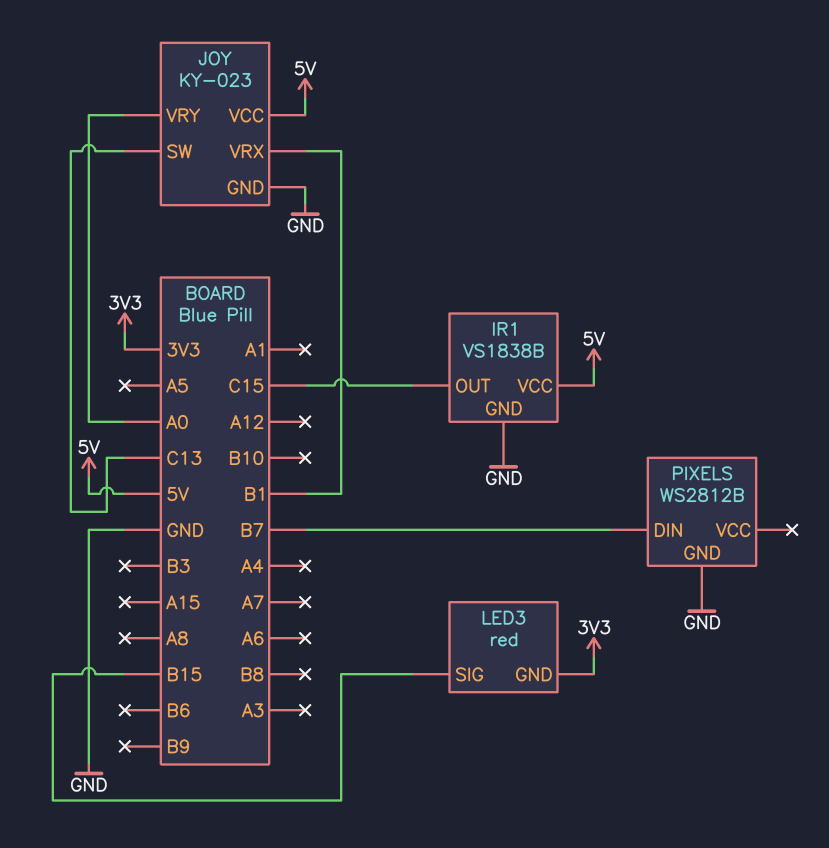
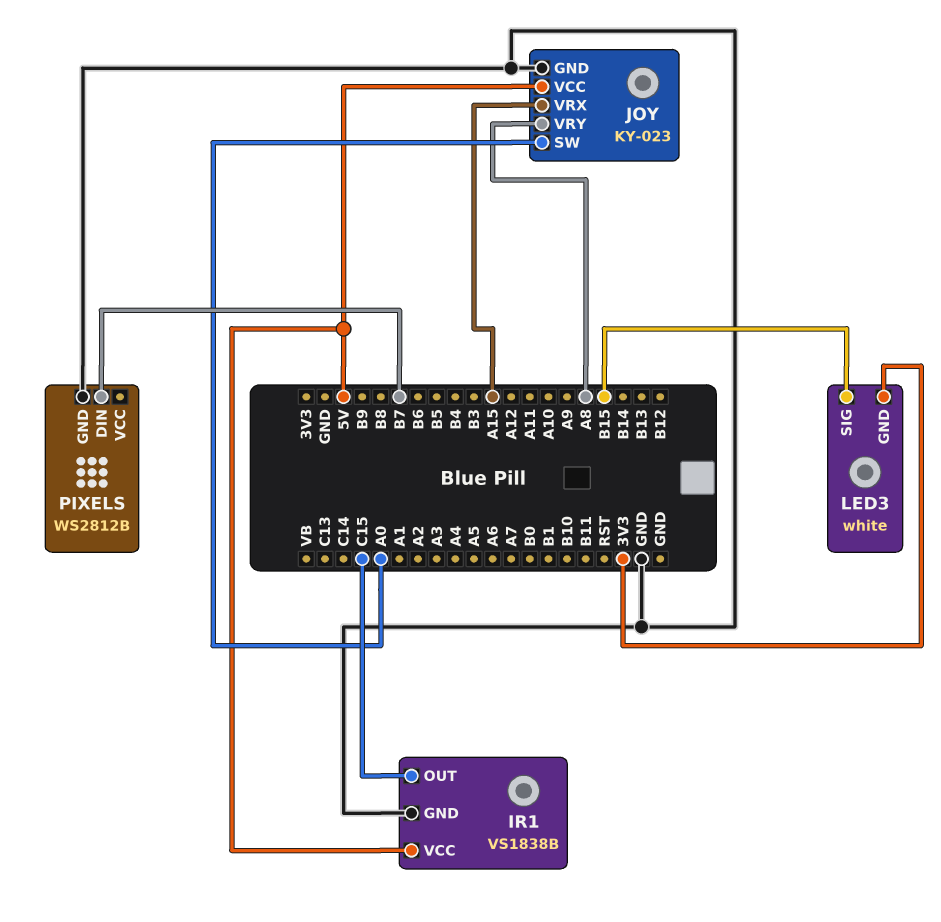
JOY pin SW: C13 -> A0
JOY pin VRX: B1 -> A15
JOY pin VRY: A0 -> A8
LED3: red -> white

